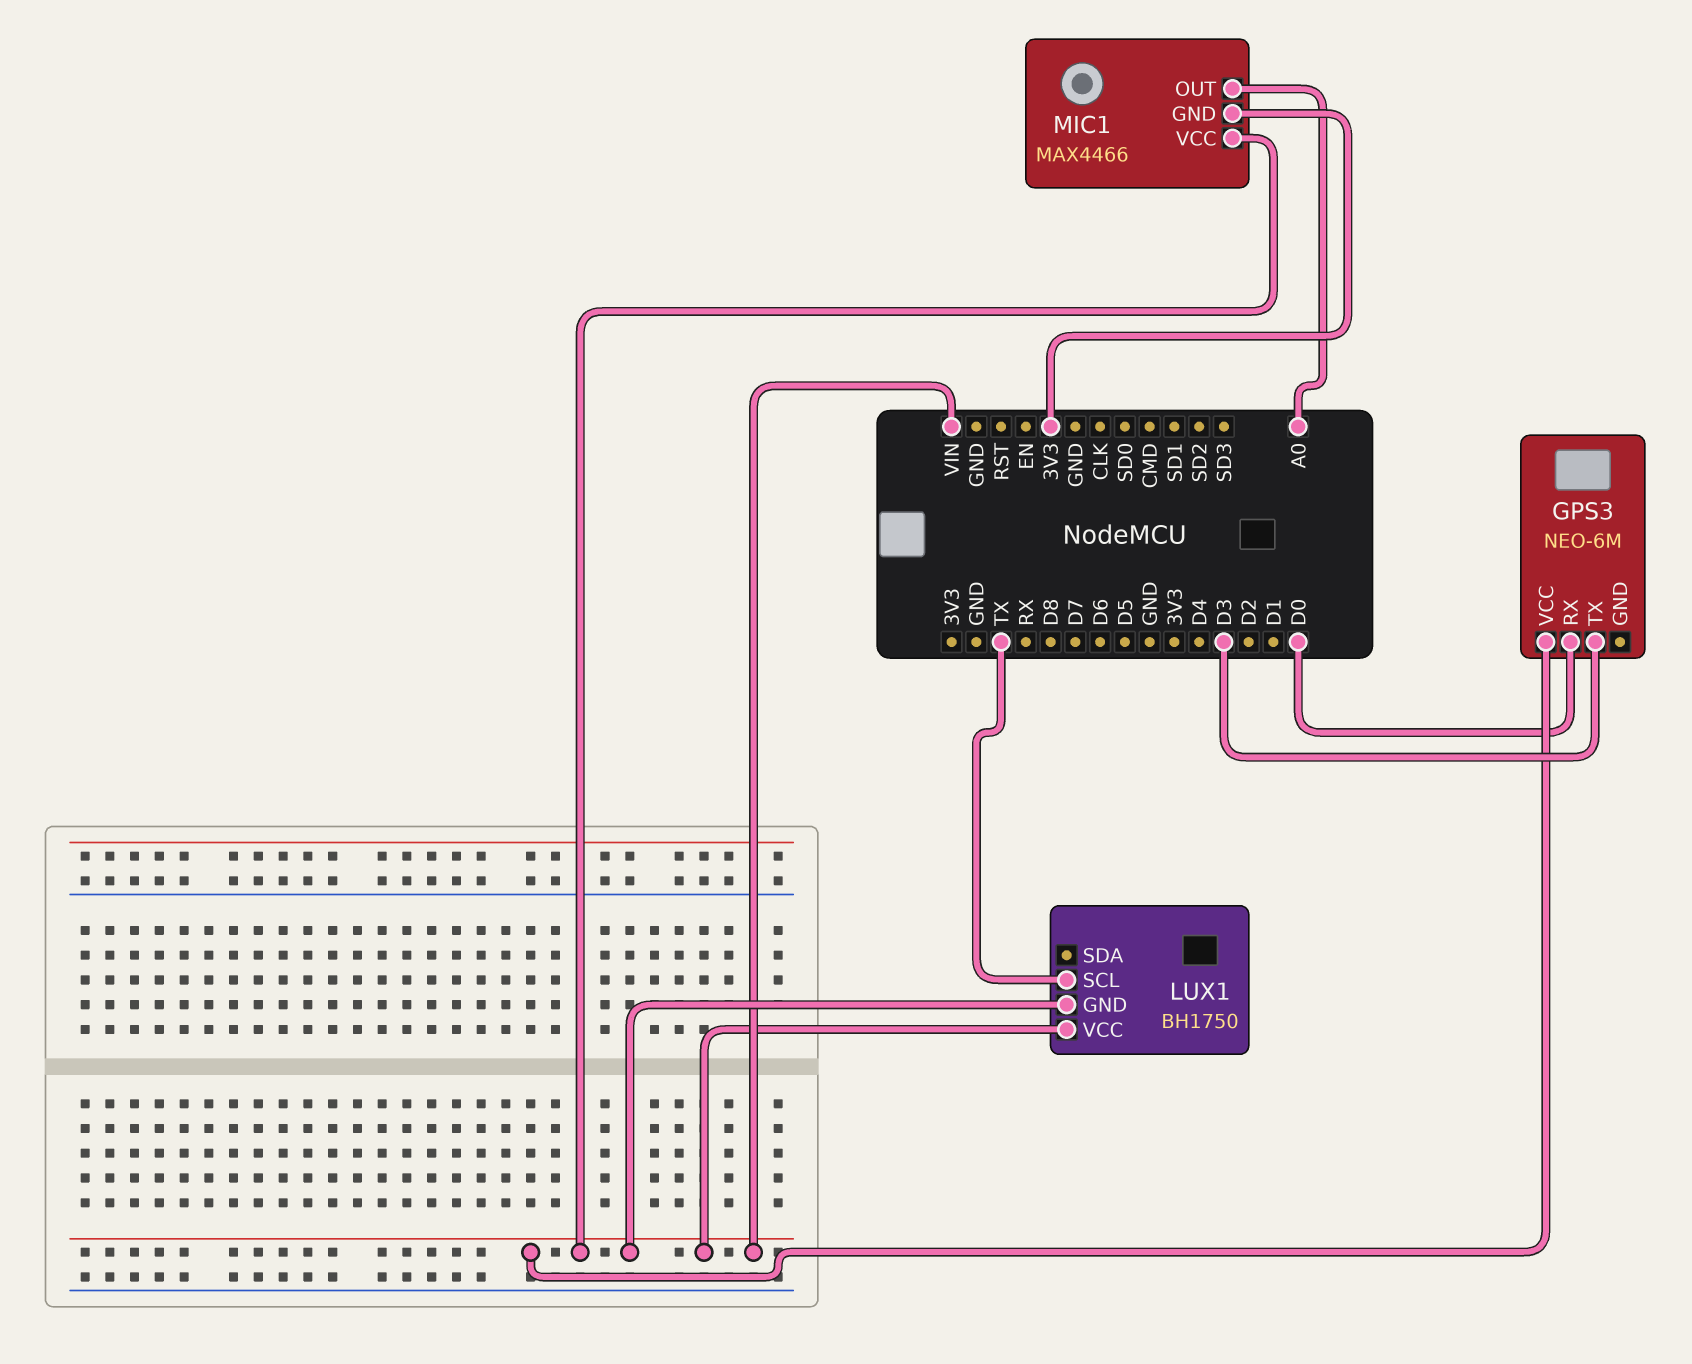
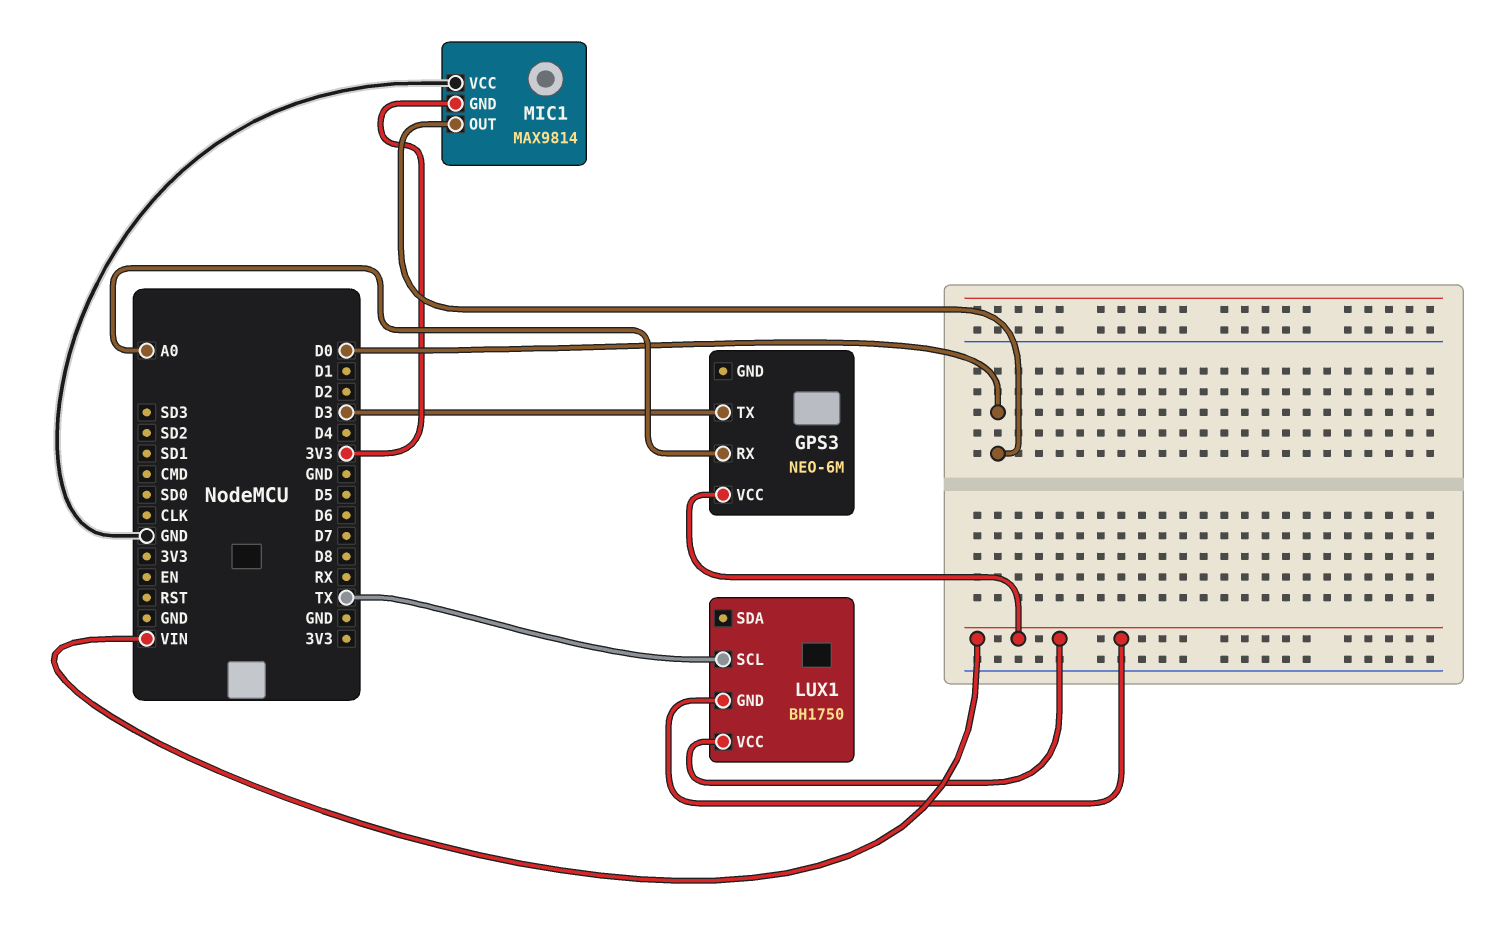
GPS3 pin RX: D0 -> A0
MIC1: MAX4466 -> MAX9814
MIC1 pin OUT: A0 -> D0
MIC1 pin VCC: VIN -> GND

